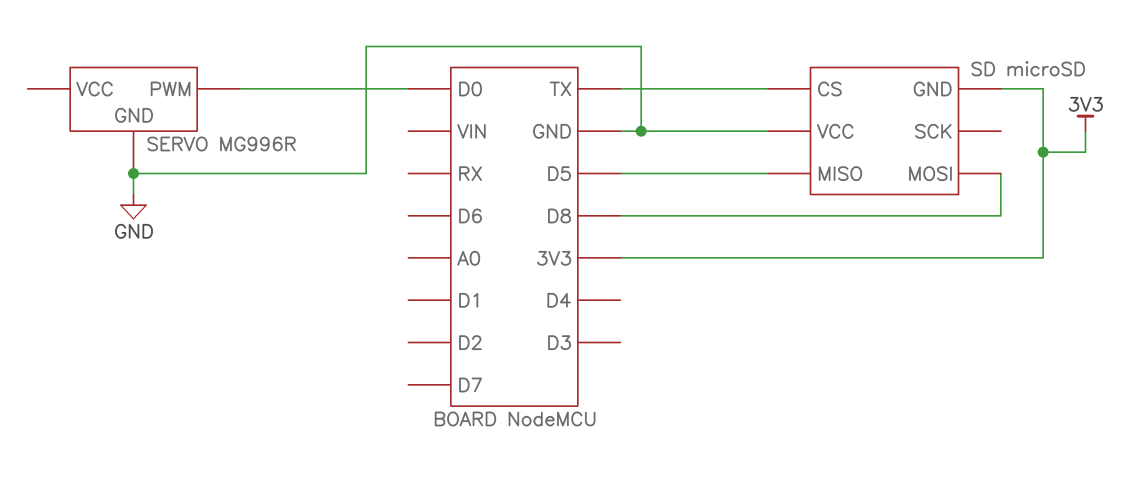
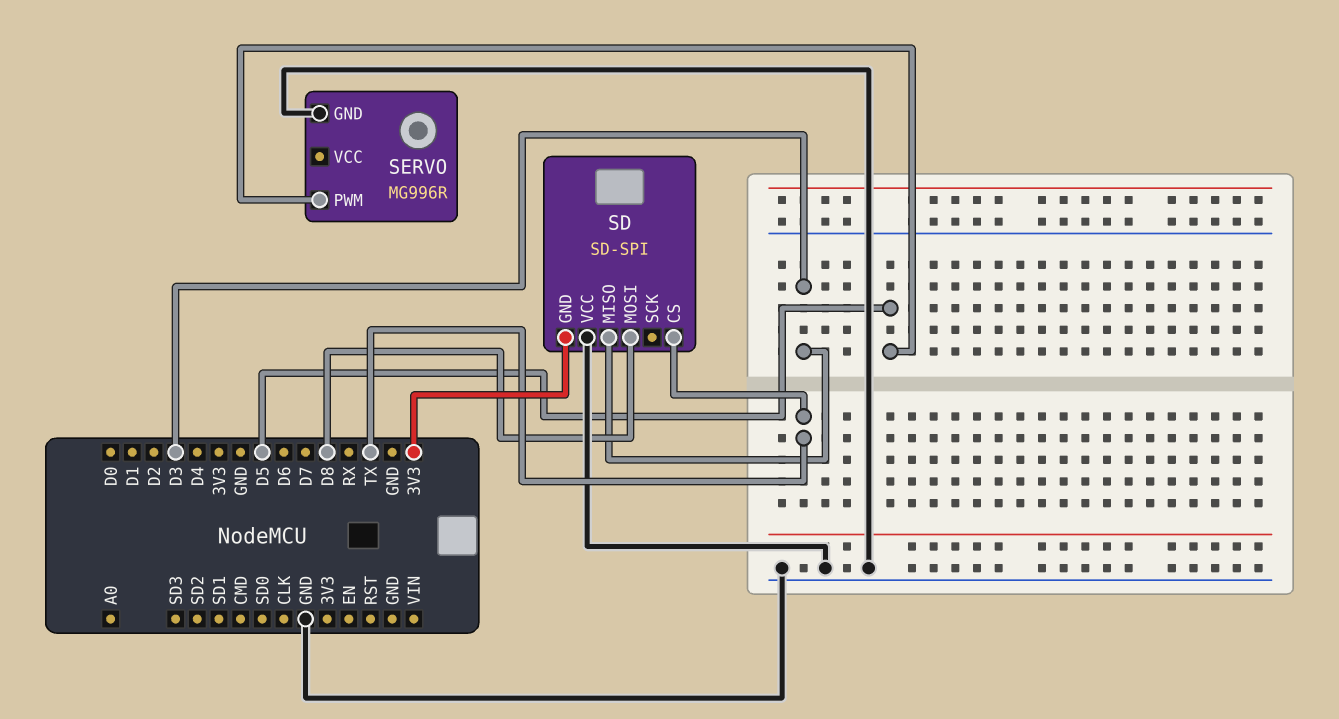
SD: microSD -> SD-SPI
SD pin MISO: D5 -> D3
SERVO pin PWM: D0 -> D5

